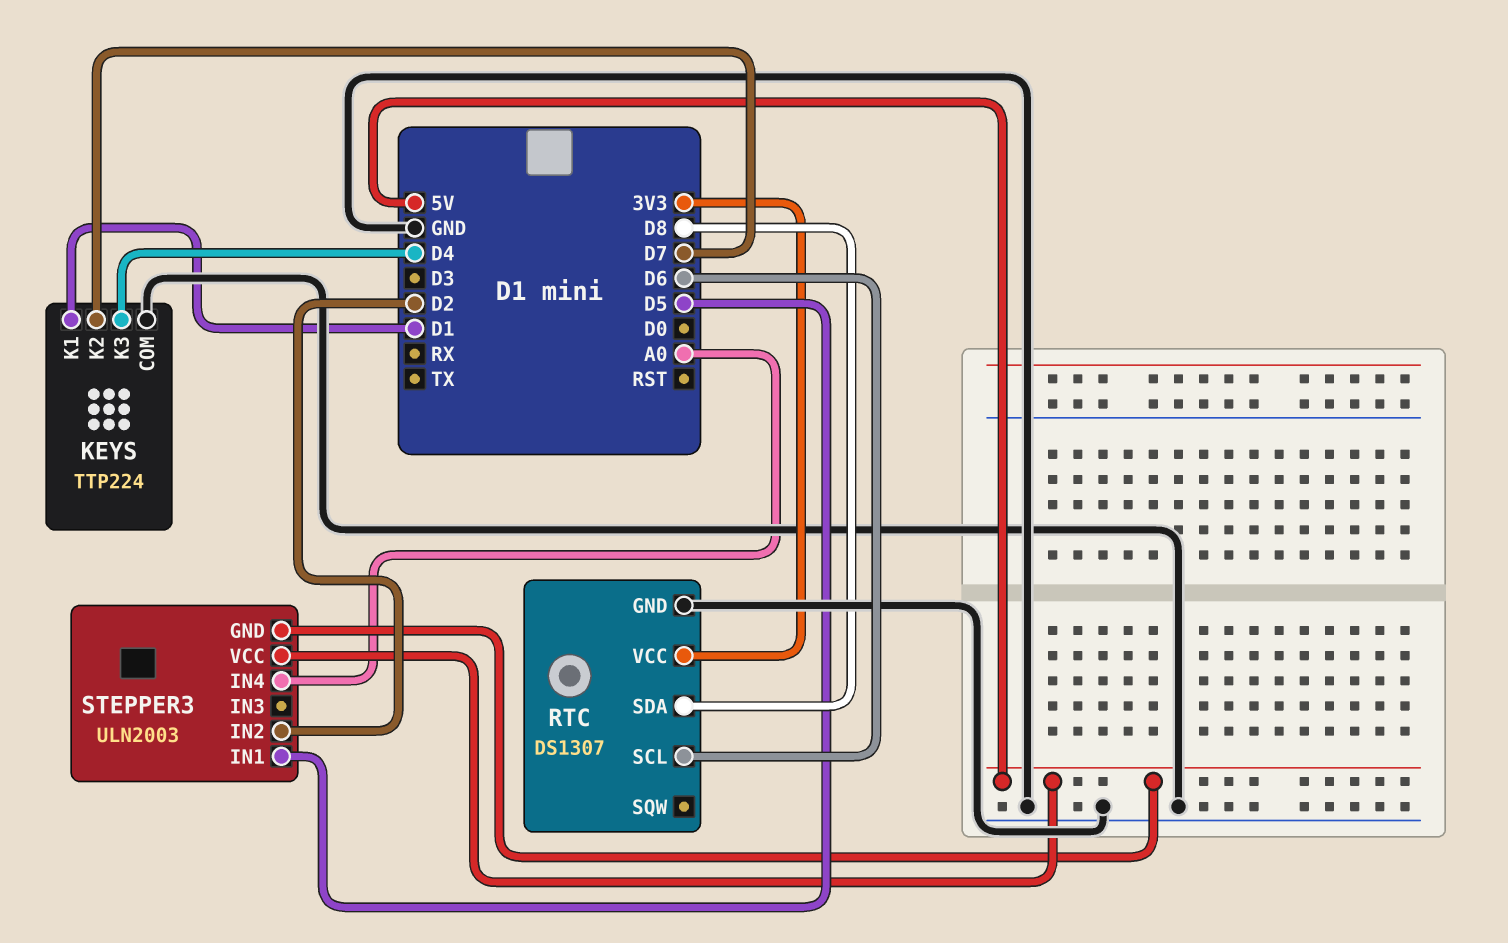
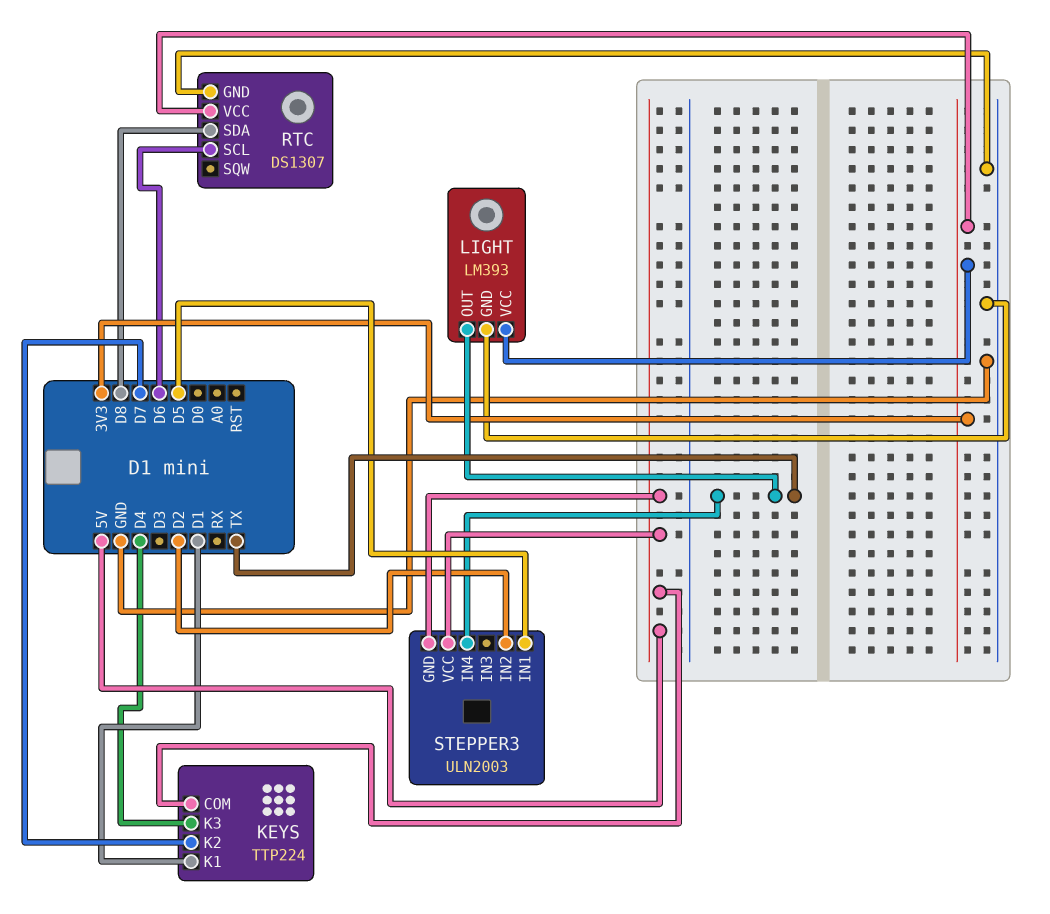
KEYS pin COM: GND -> 5V
LIGHT: none -> LM393
LIGHT pin GND: none -> GND
LIGHT pin OUT: none -> TX
LIGHT pin VCC: none -> 3V3
STEPPER3 pin IN4: A0 -> TX

